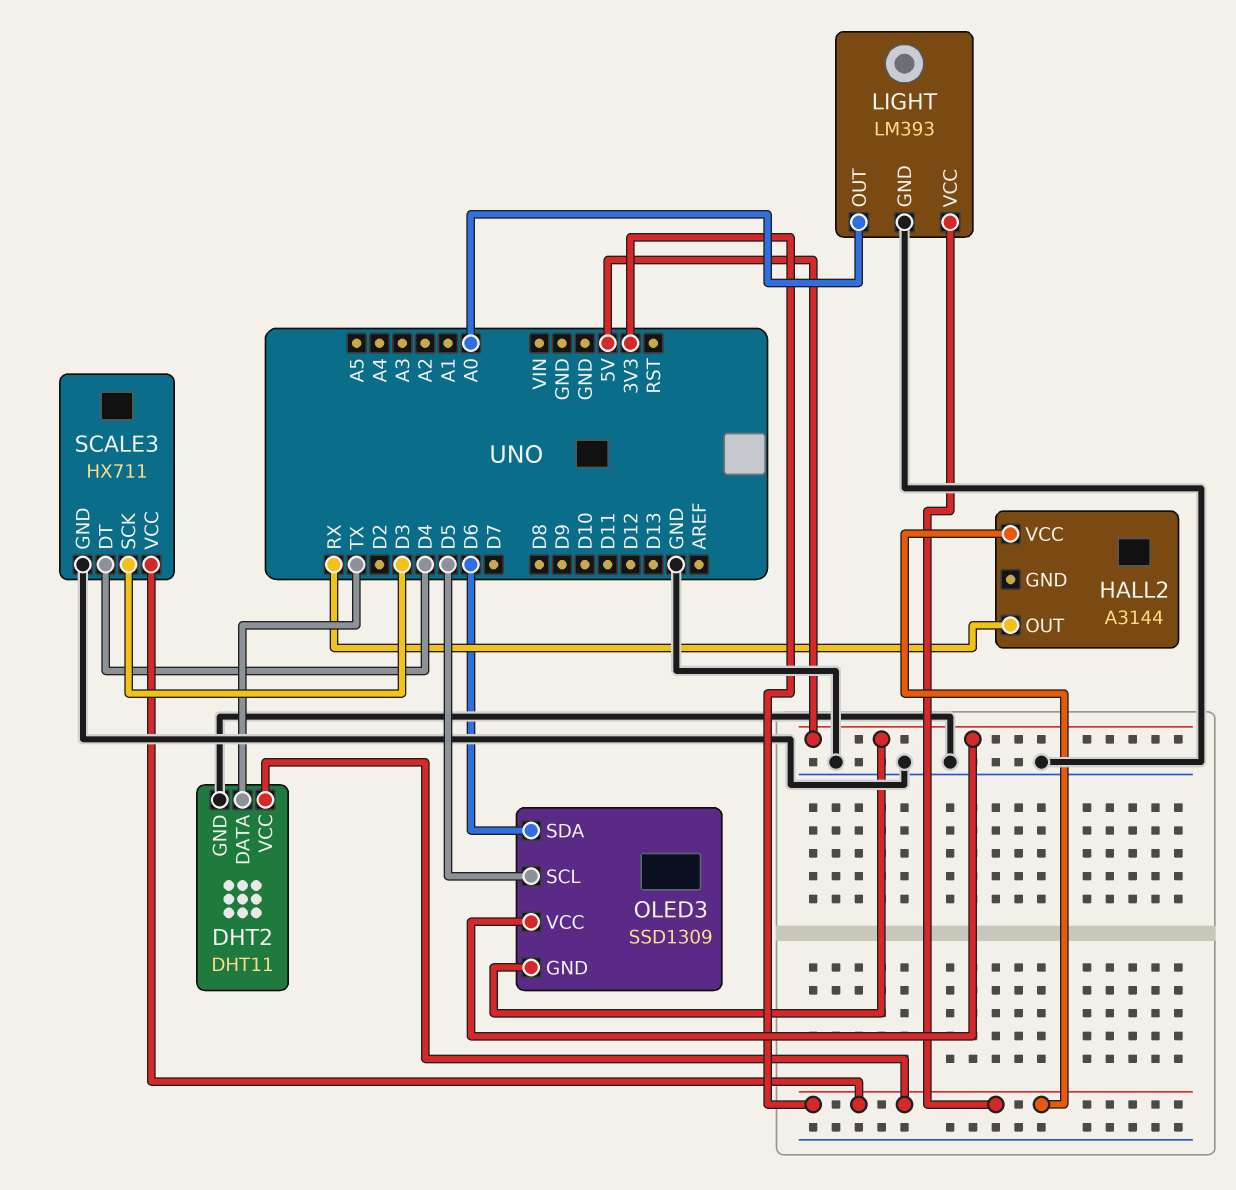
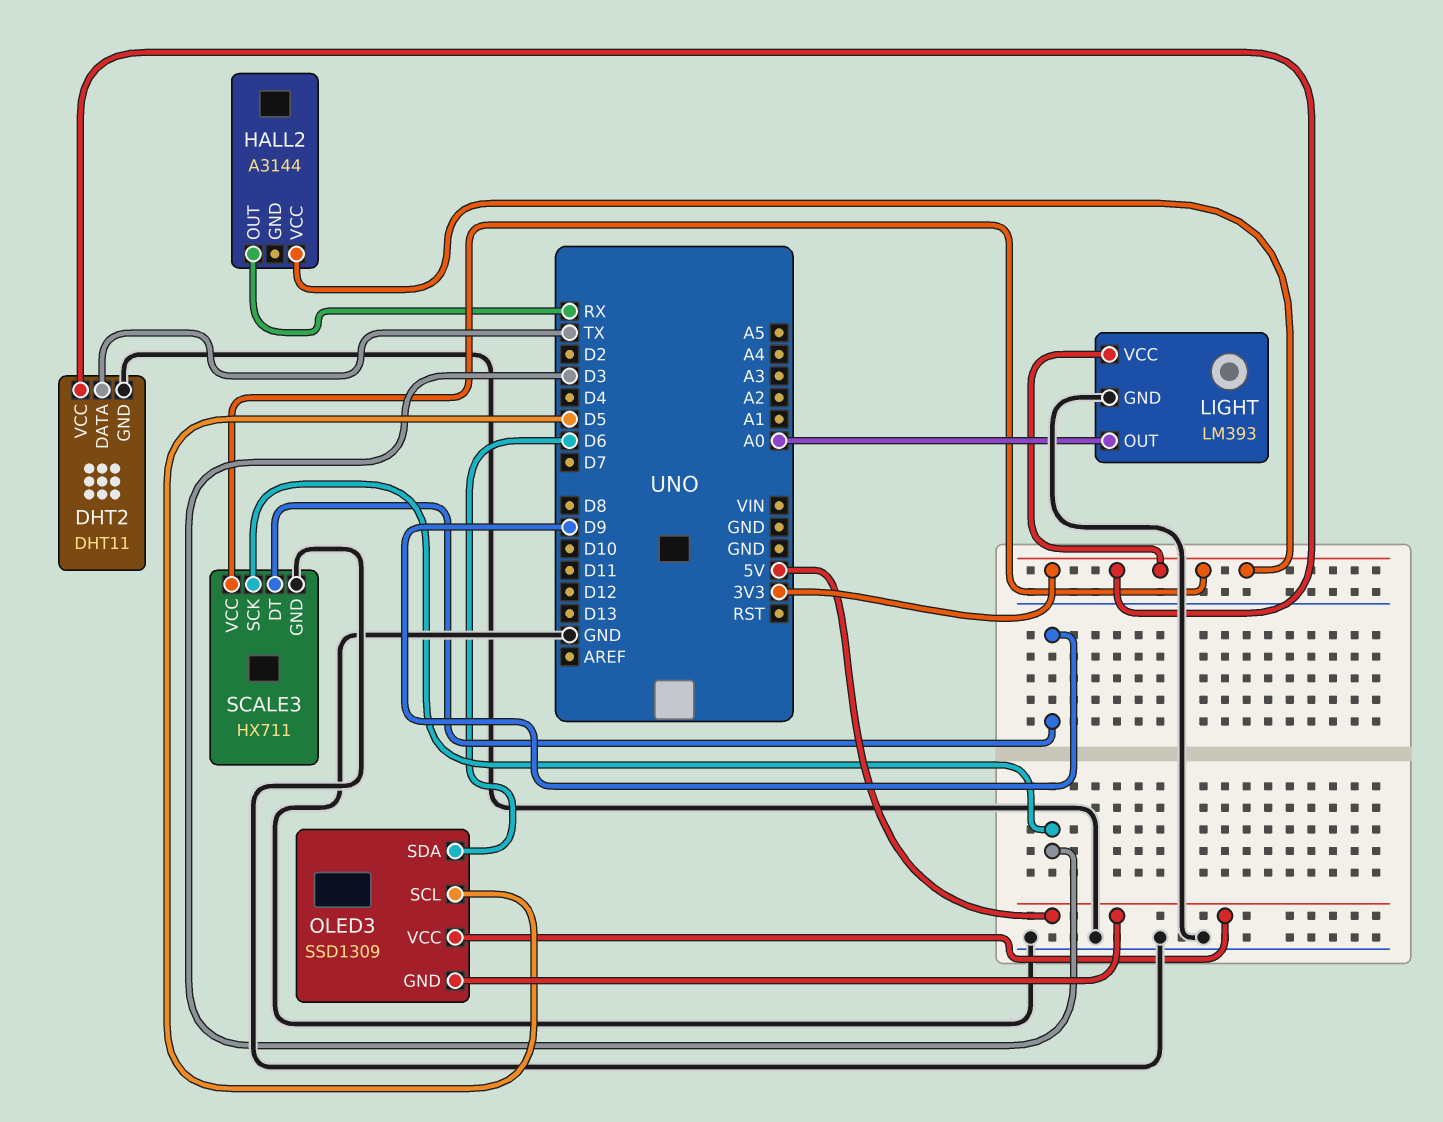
SCALE3 pin DT: D4 -> D9

